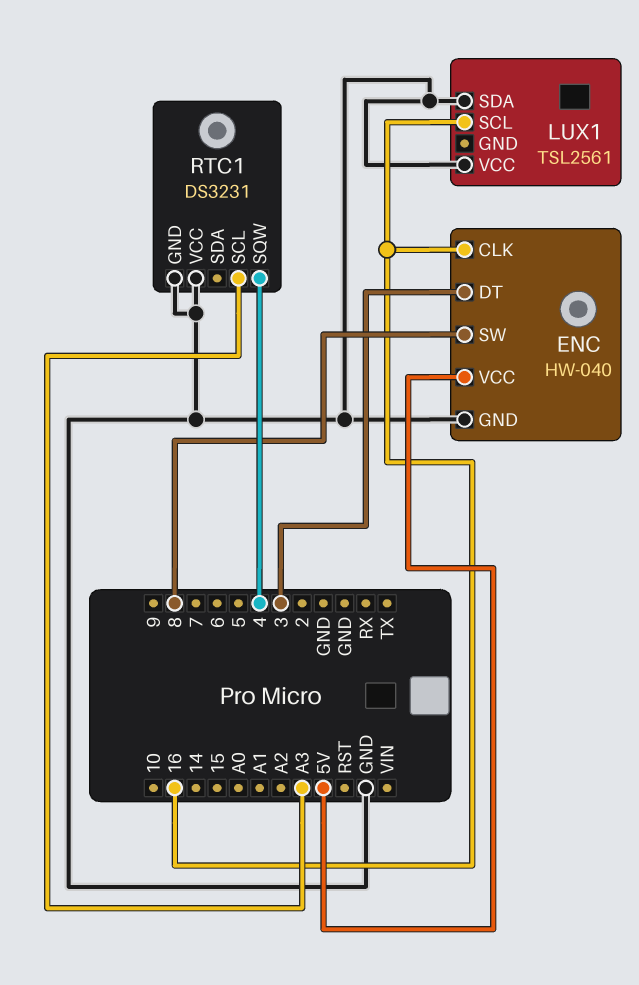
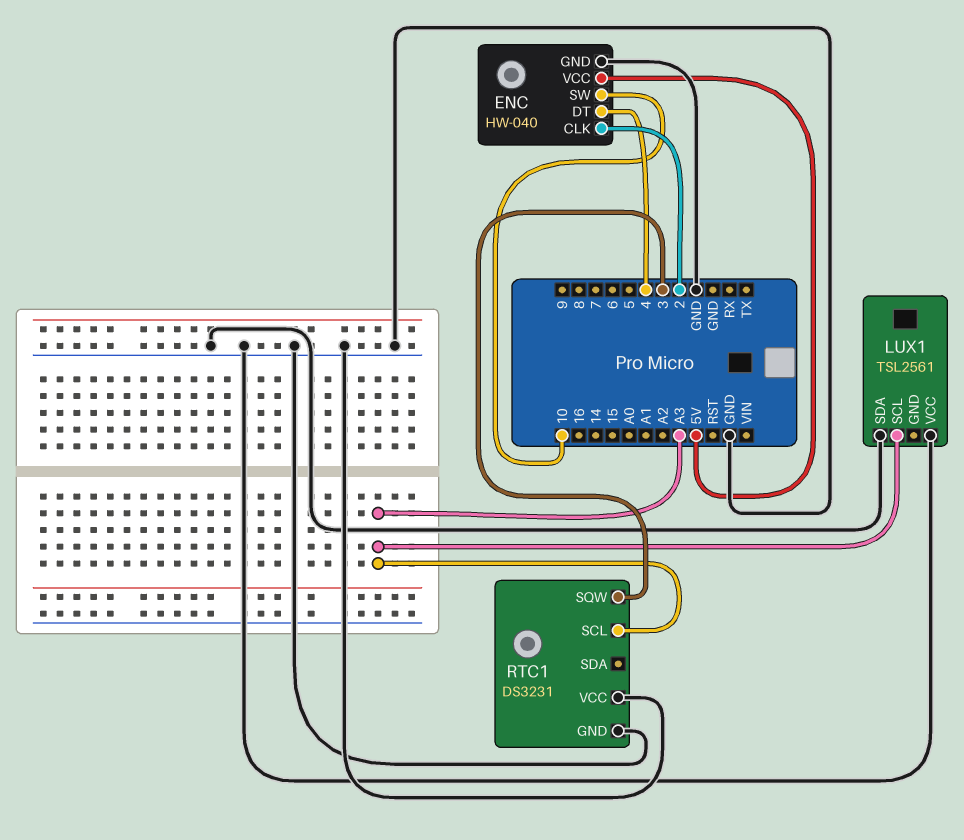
ENC pin CLK: 16 -> 2
ENC pin DT: 3 -> 4
ENC pin SW: 8 -> 10
LUX1 pin SCL: 16 -> A3
RTC1 pin SQW: 4 -> 3

